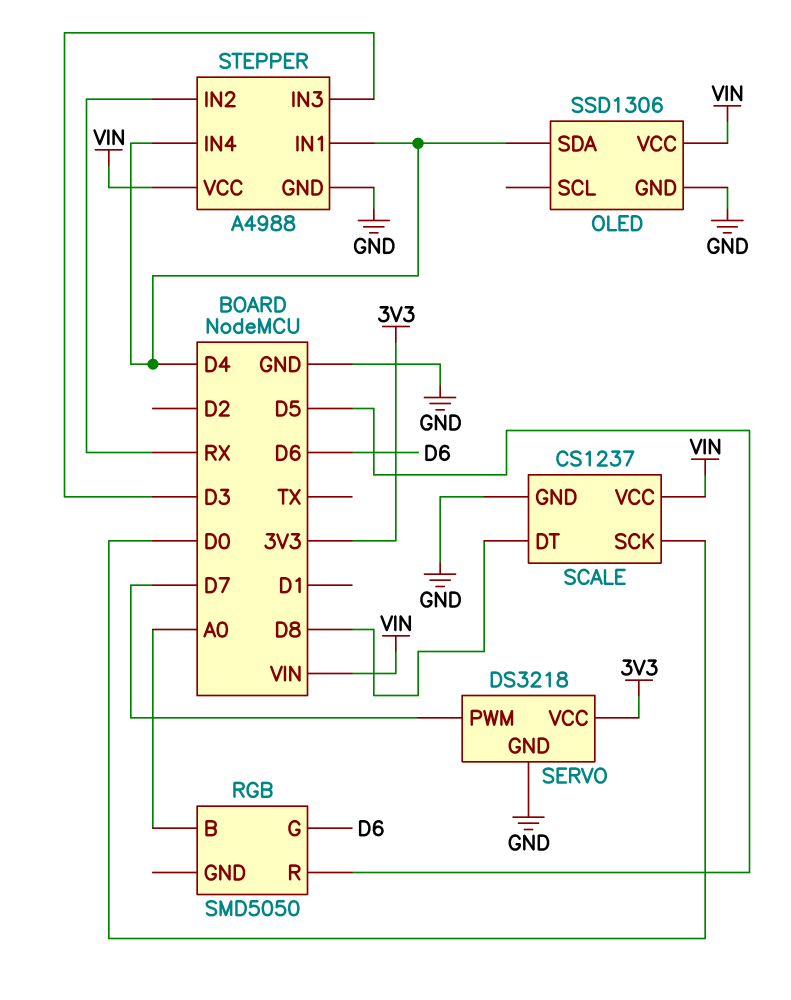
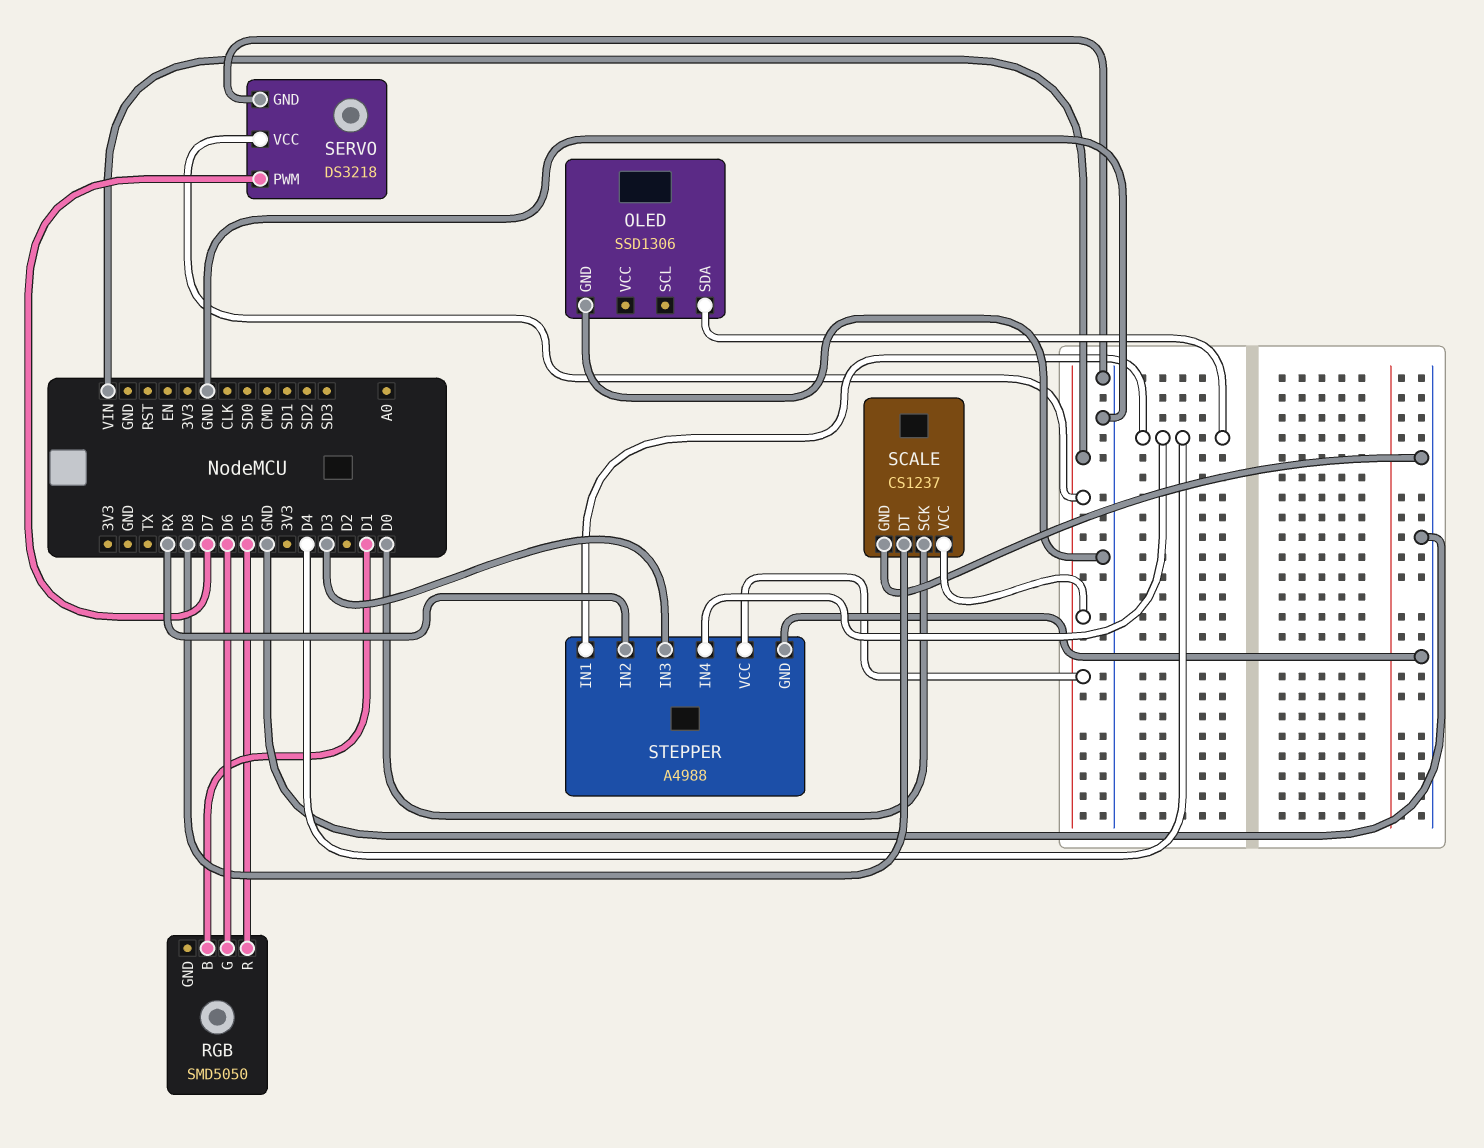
OLED pin VCC: VIN -> none
RGB pin B: A0 -> D1
SERVO pin VCC: 3V3 -> VIN

